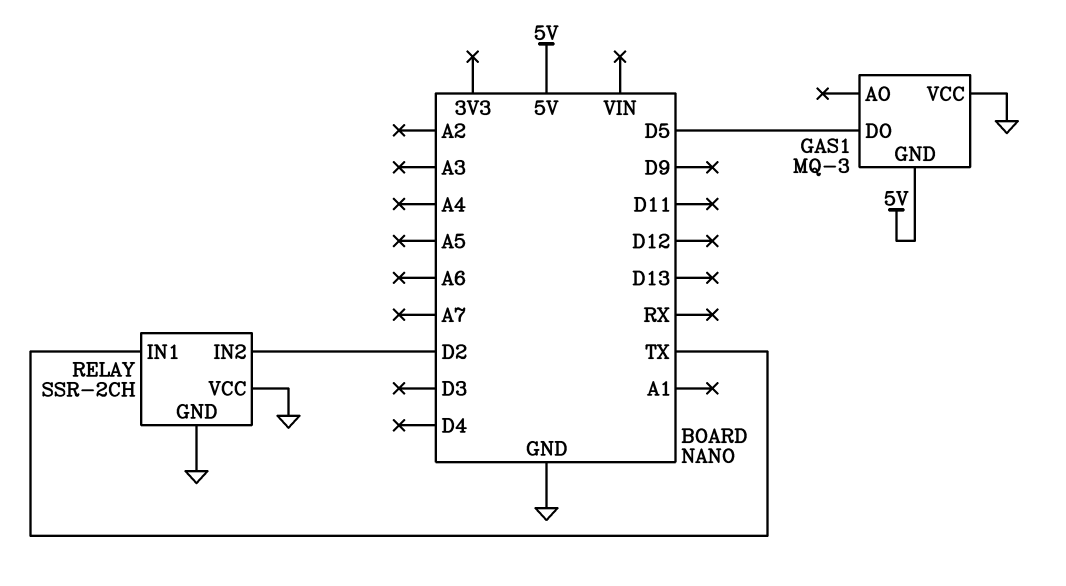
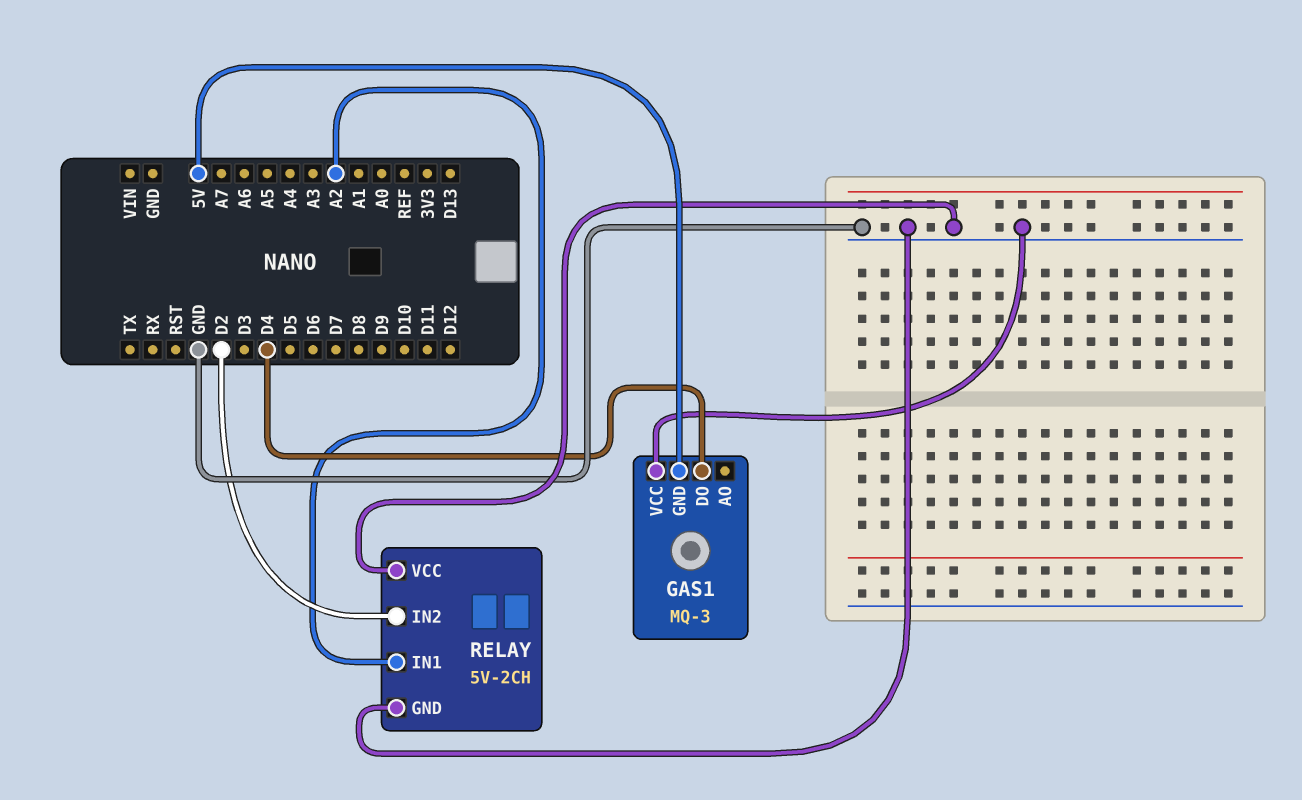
GAS1 pin DO: D5 -> D4
RELAY: SSR-2CH -> 5V-2CH
RELAY pin IN1: TX -> A2

